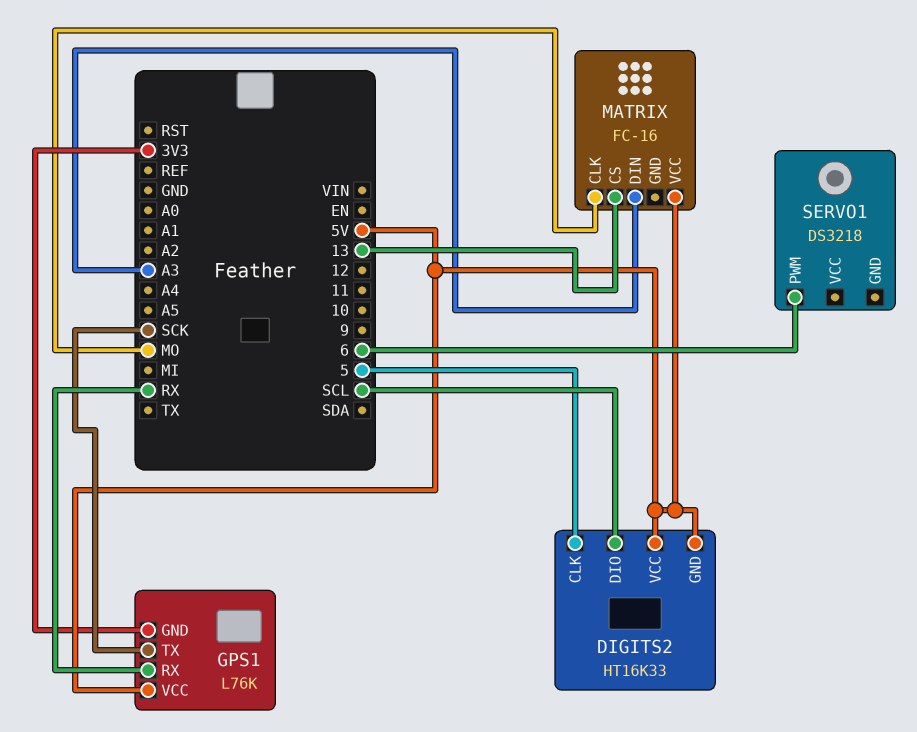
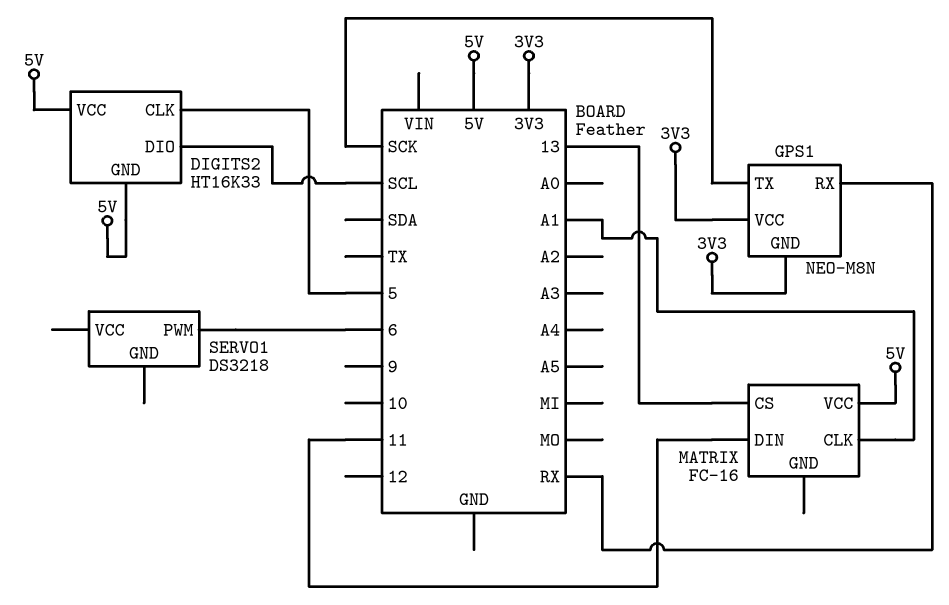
GPS1: L76K -> NEO-M8N
GPS1 pin VCC: 5V -> 3V3
MATRIX pin CLK: MO -> A1
MATRIX pin DIN: A3 -> 11

